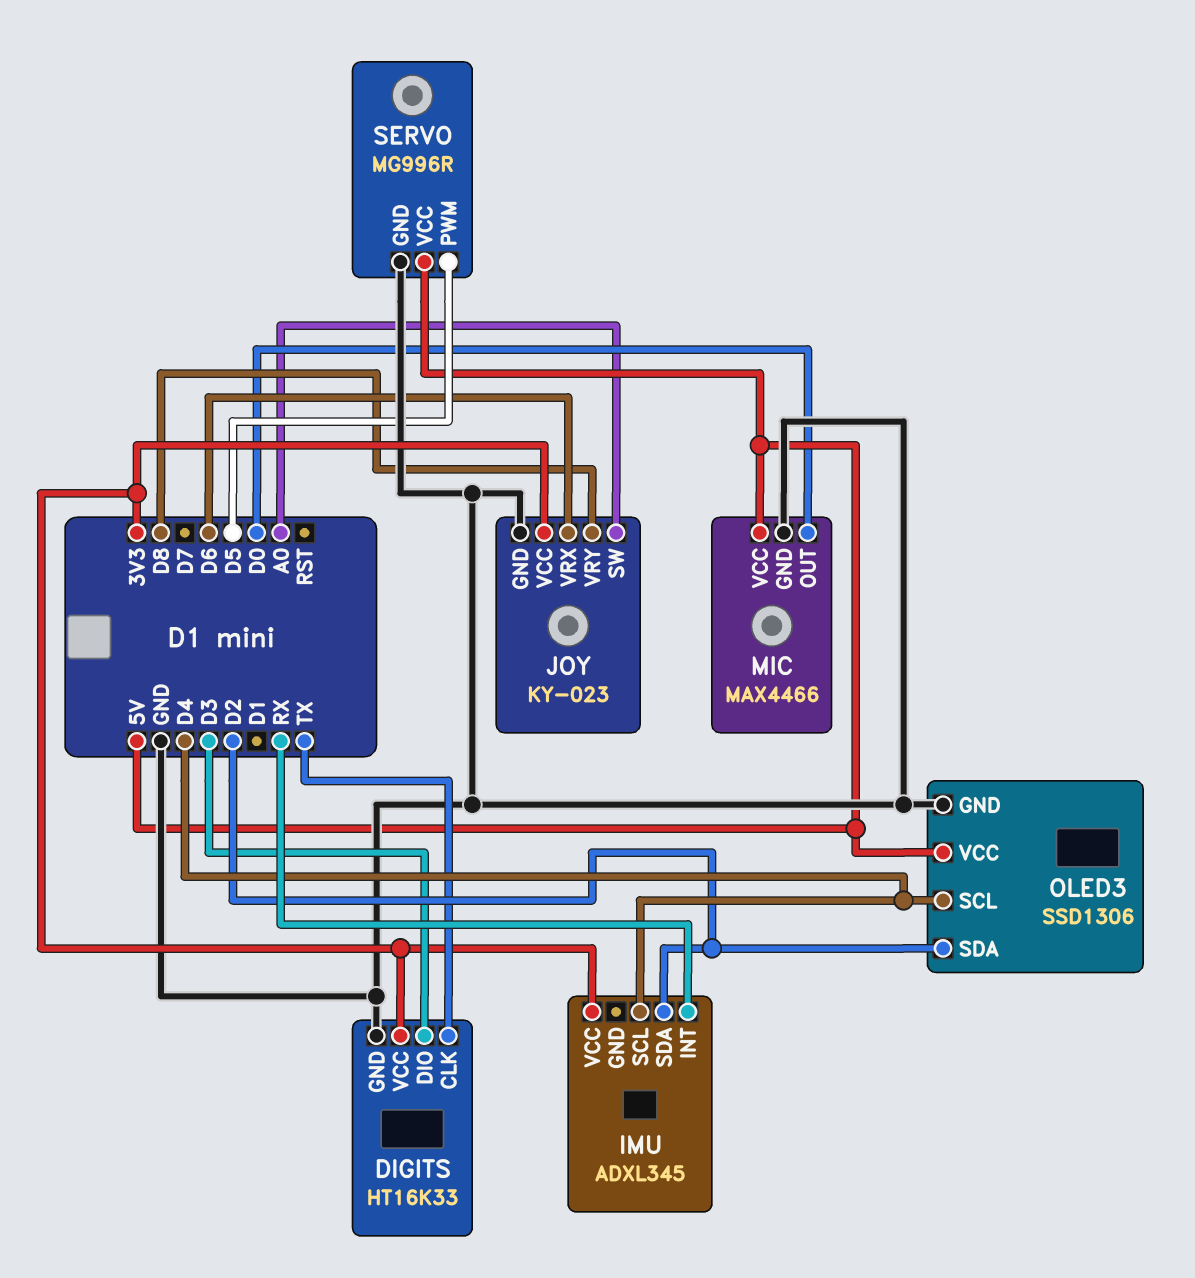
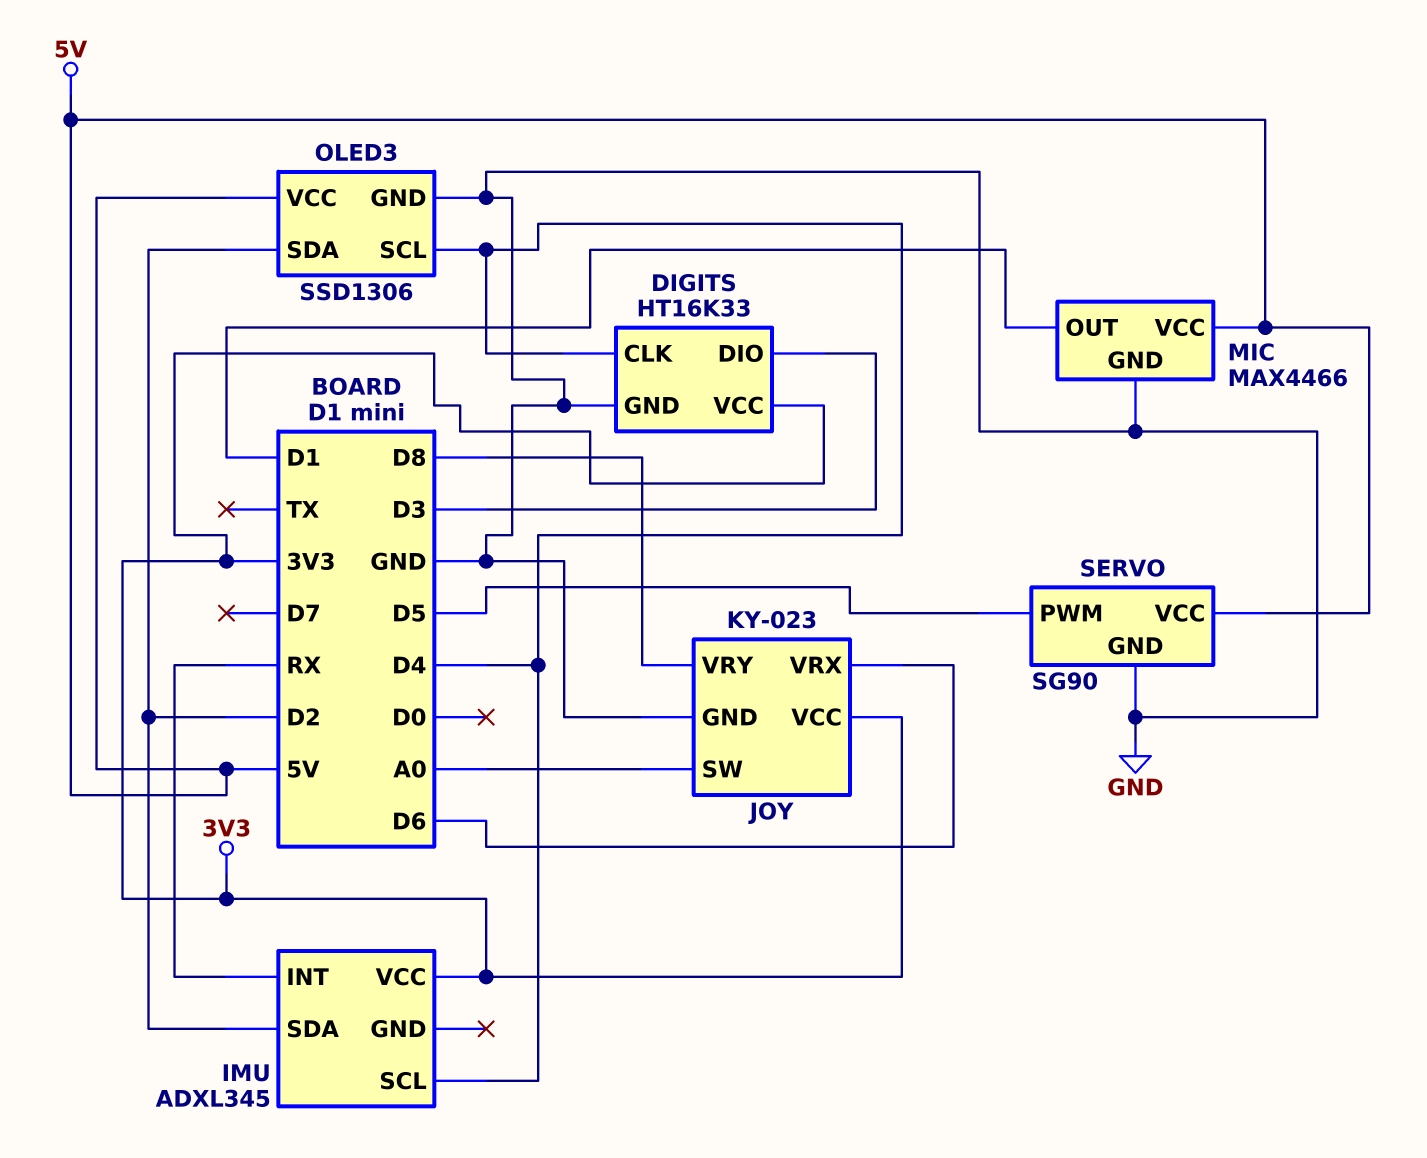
DIGITS pin CLK: TX -> D4
MIC pin OUT: D0 -> D1
SERVO: MG996R -> SG90

